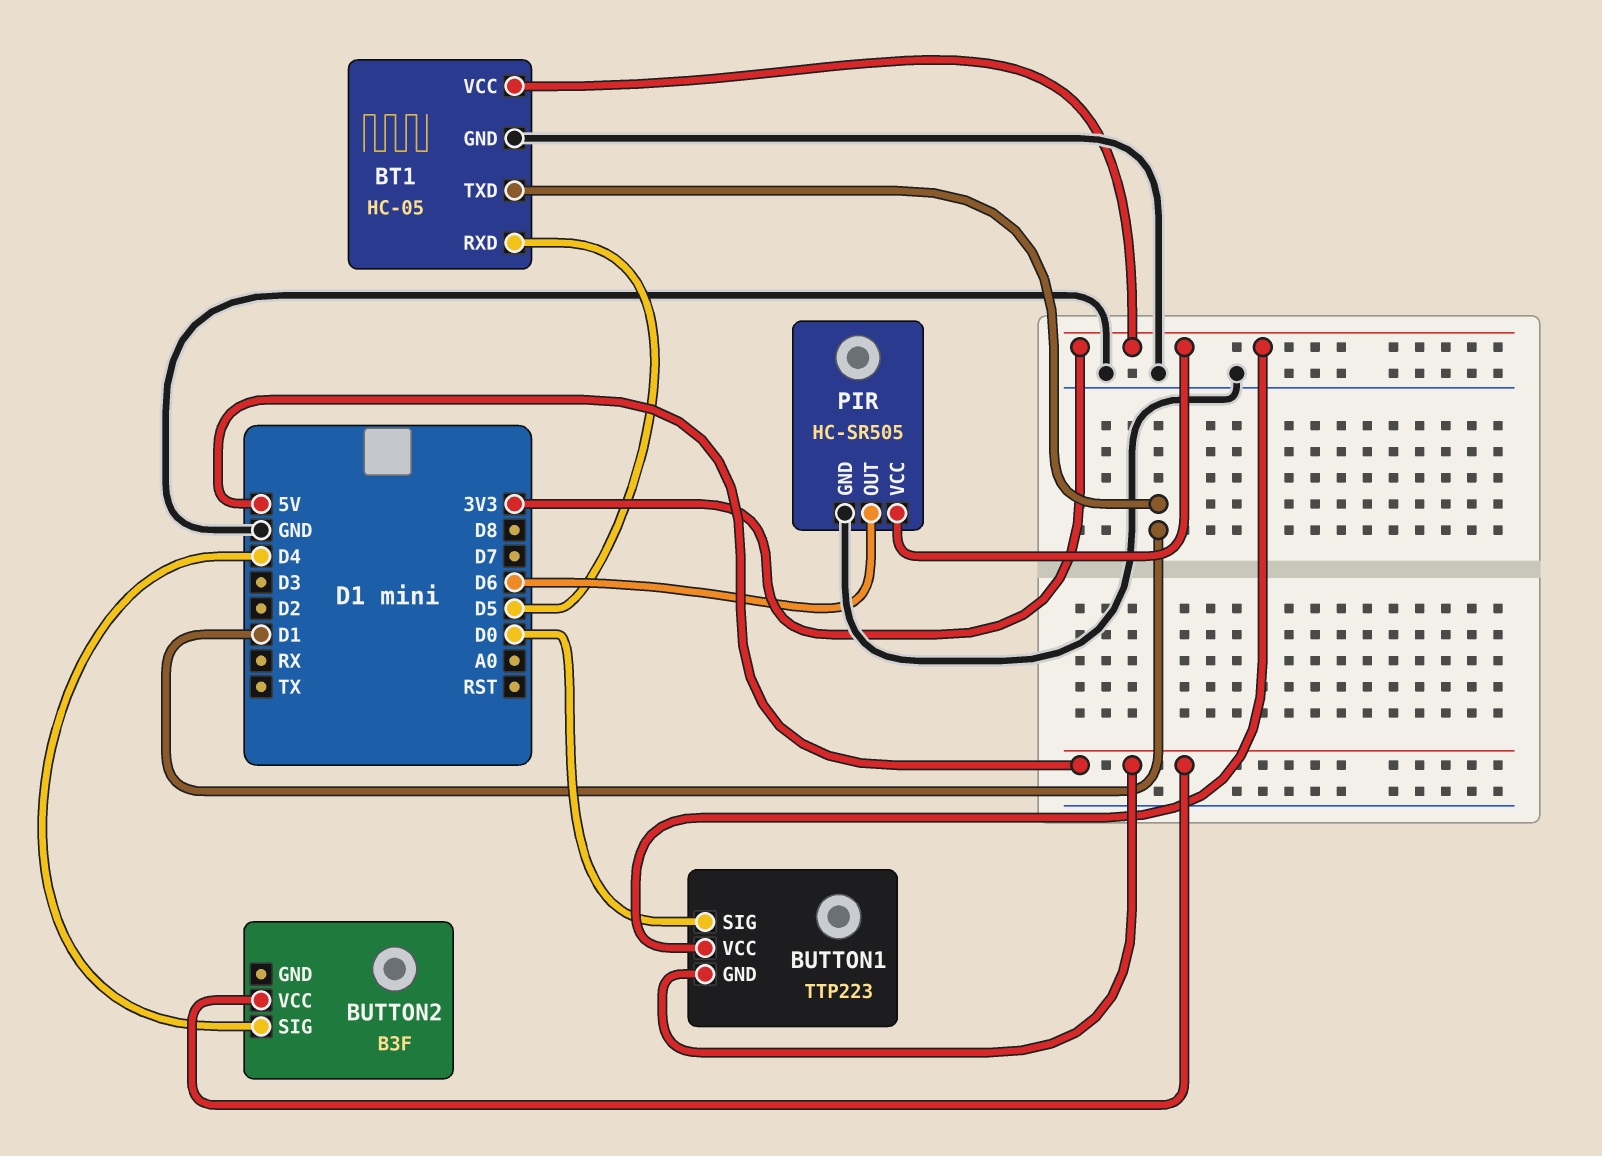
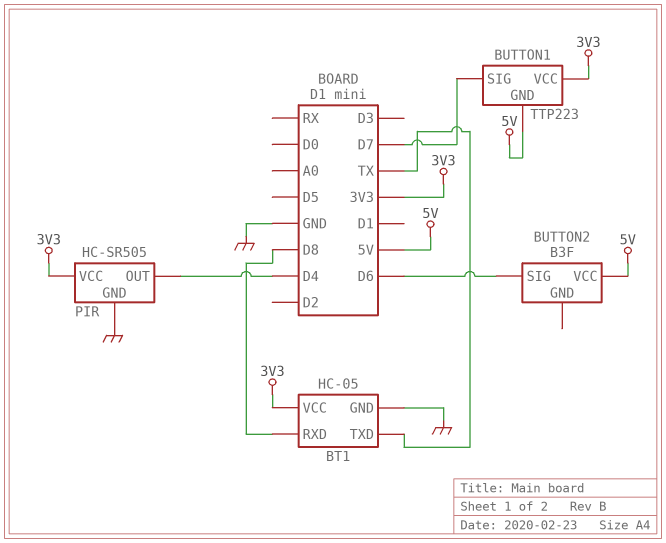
BT1 pin RXD: D5 -> D8
BT1 pin TXD: D1 -> TX
BUTTON1 pin SIG: D0 -> D7
BUTTON2 pin SIG: D4 -> D6
PIR pin OUT: D6 -> D4

